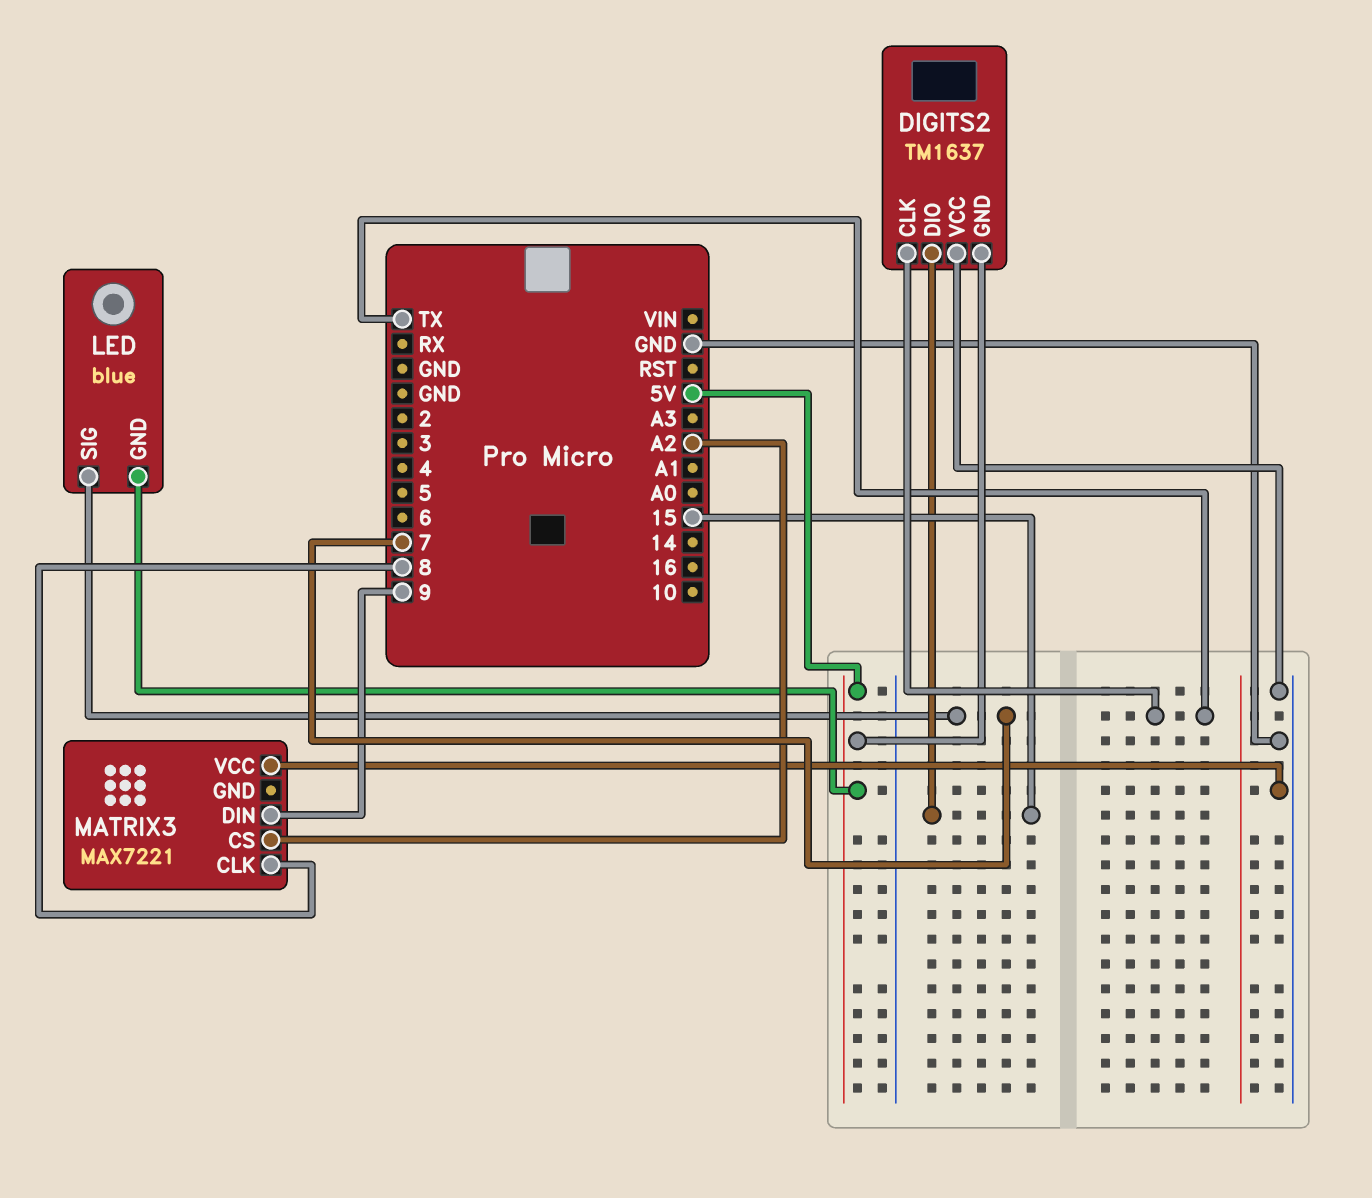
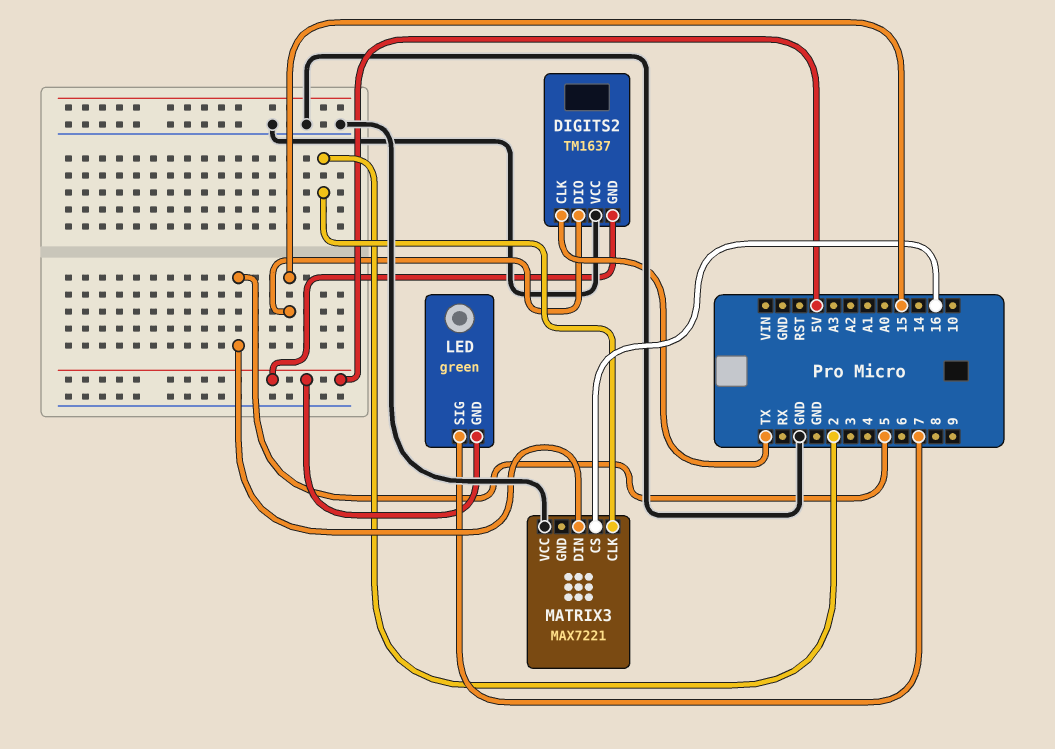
LED: blue -> green
MATRIX3 pin CLK: 8 -> 2
MATRIX3 pin CS: A2 -> 16
MATRIX3 pin DIN: 9 -> 5

